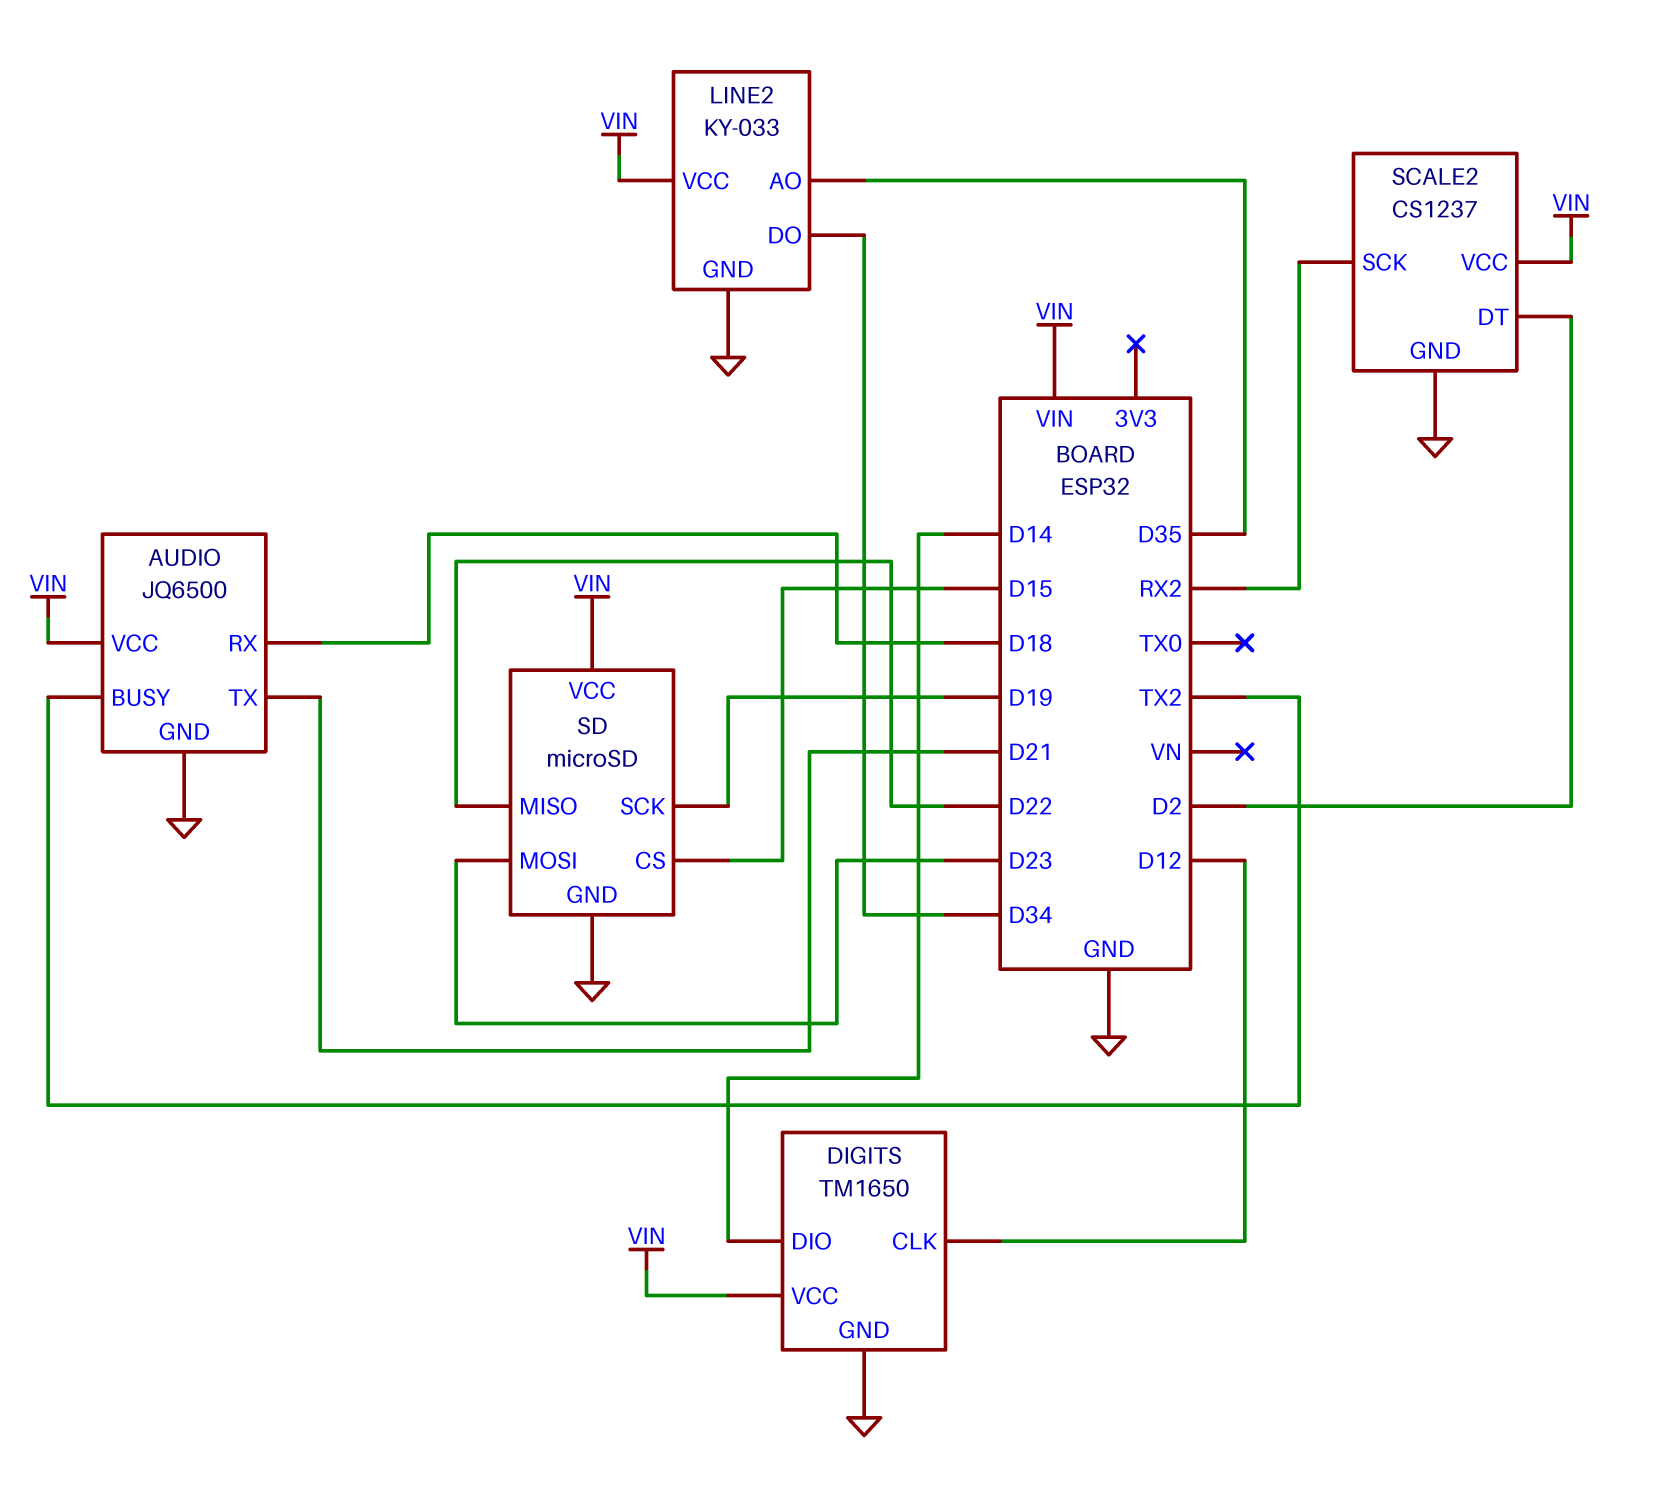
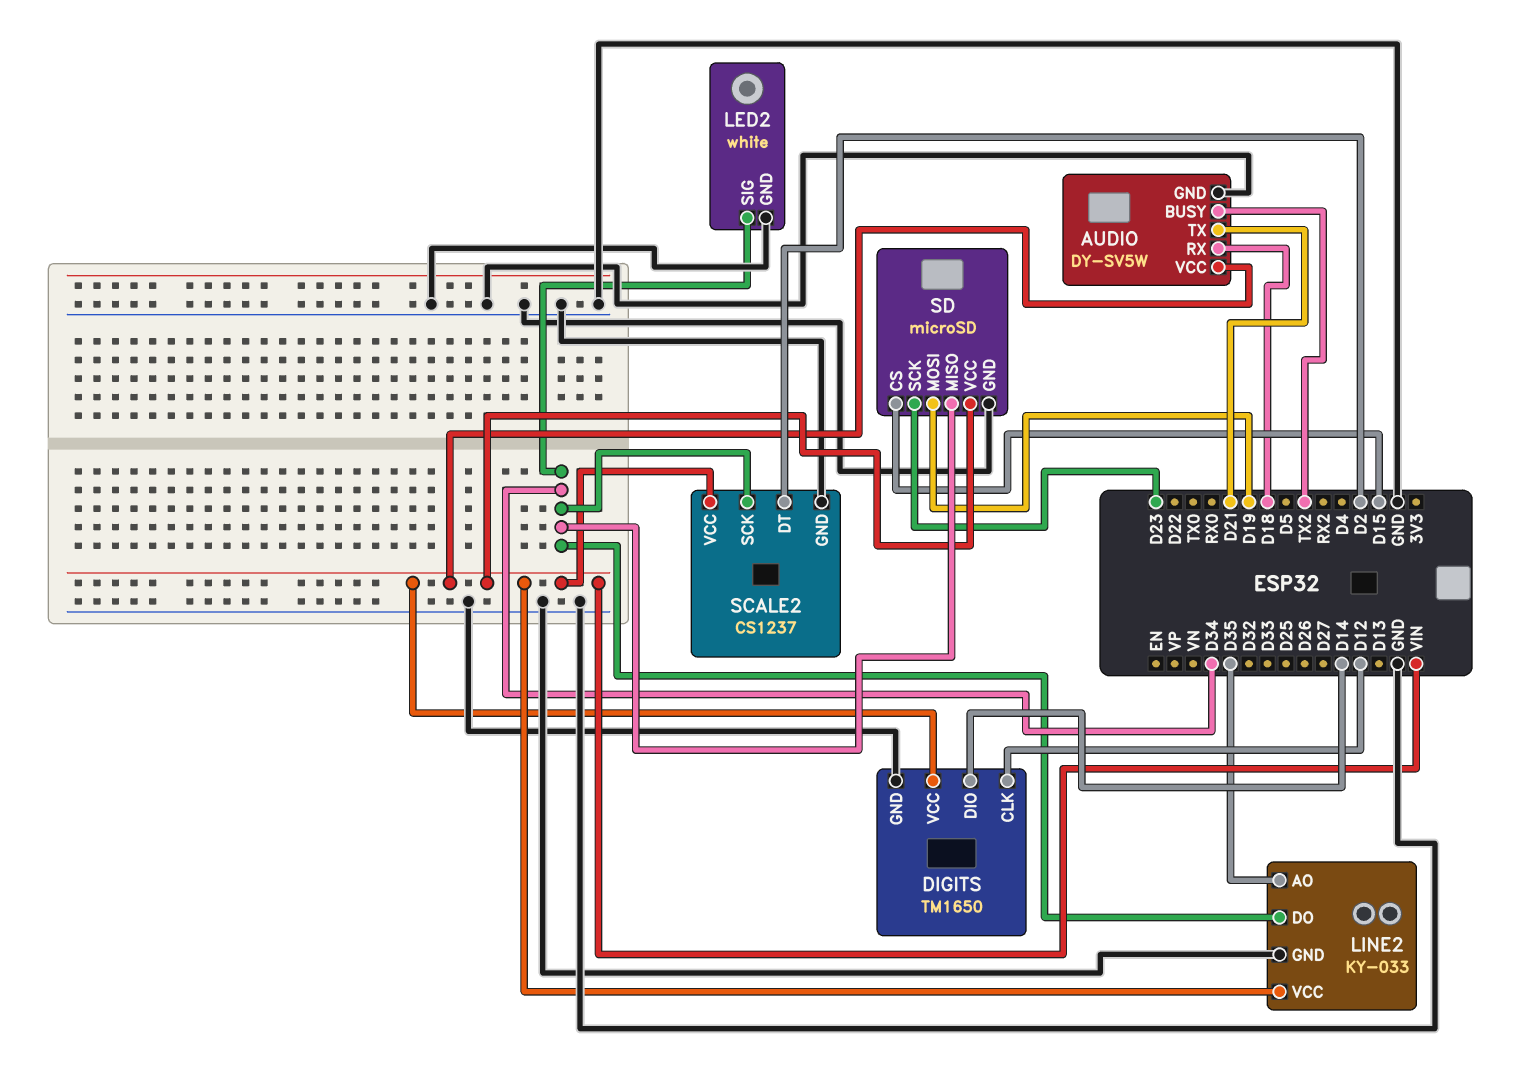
AUDIO: JQ6500 -> DY-SV5W
LED2: none -> white
LED2 pin GND: none -> GND
LED2 pin SIG: none -> D34
SCALE2 pin SCK: RX2 -> D34
SD pin MISO: D22 -> D34
SD pin MOSI: D23 -> D19
SD pin SCK: D19 -> D23

